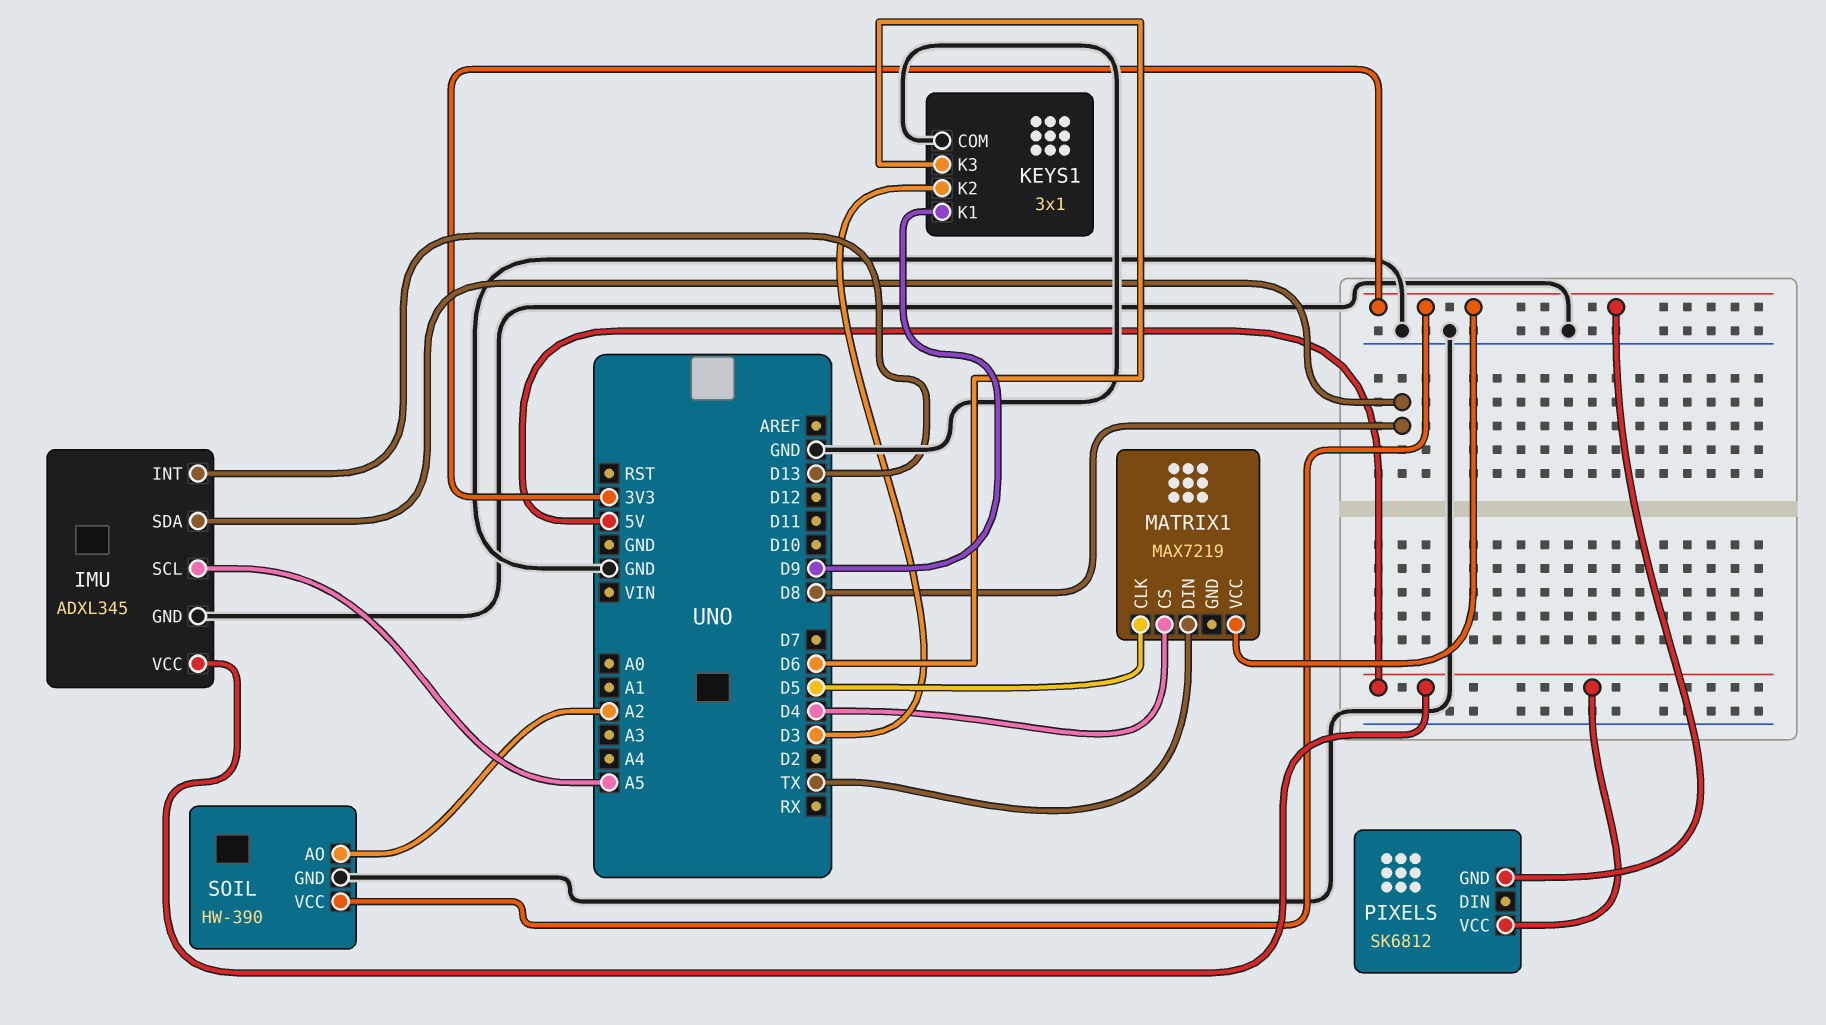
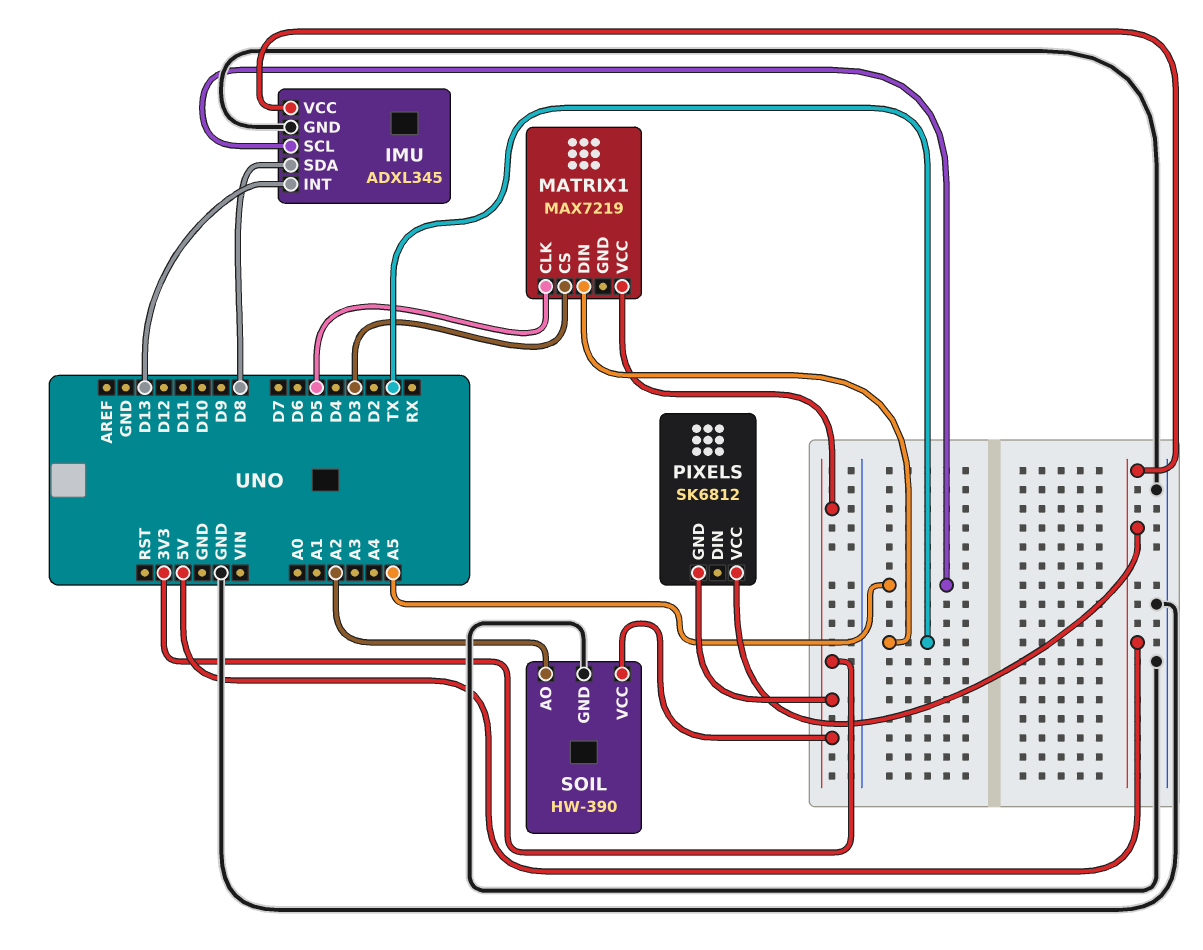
KEYS1: 3x1 -> none
KEYS1 pin COM: GND -> none
KEYS1 pin K1: D9 -> none
KEYS1 pin K2: D3 -> none
KEYS1 pin K3: D6 -> none
MATRIX1 pin CS: D4 -> D3

